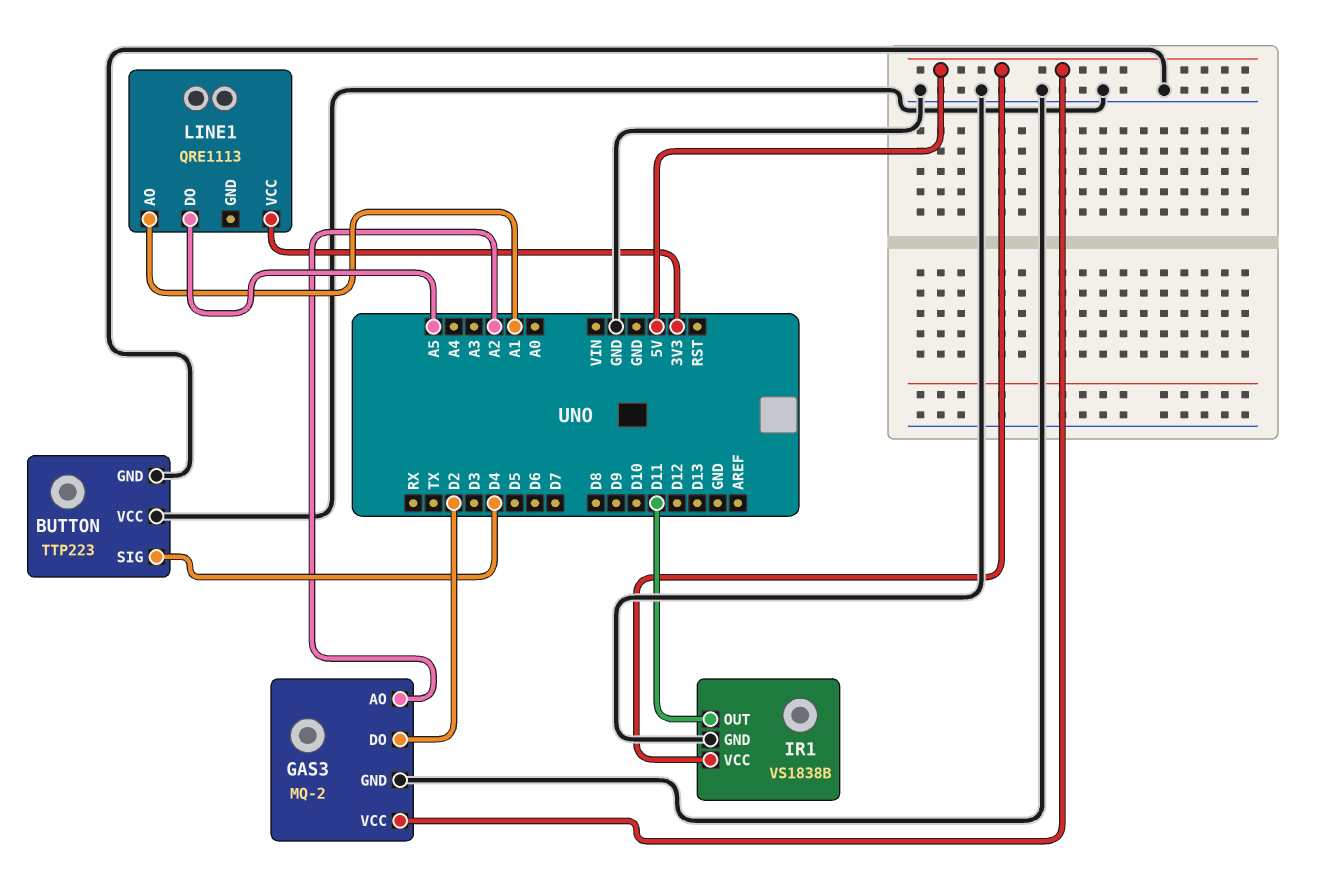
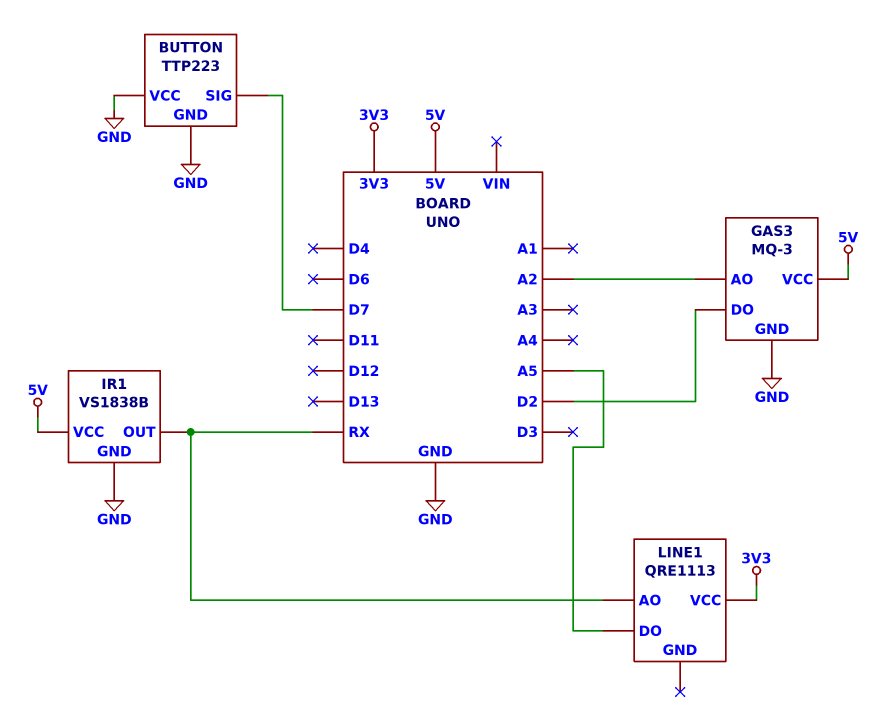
BUTTON pin SIG: D4 -> D7
GAS3: MQ-2 -> MQ-3
IR1 pin OUT: D11 -> RX
LINE1 pin AO: A1 -> RX

